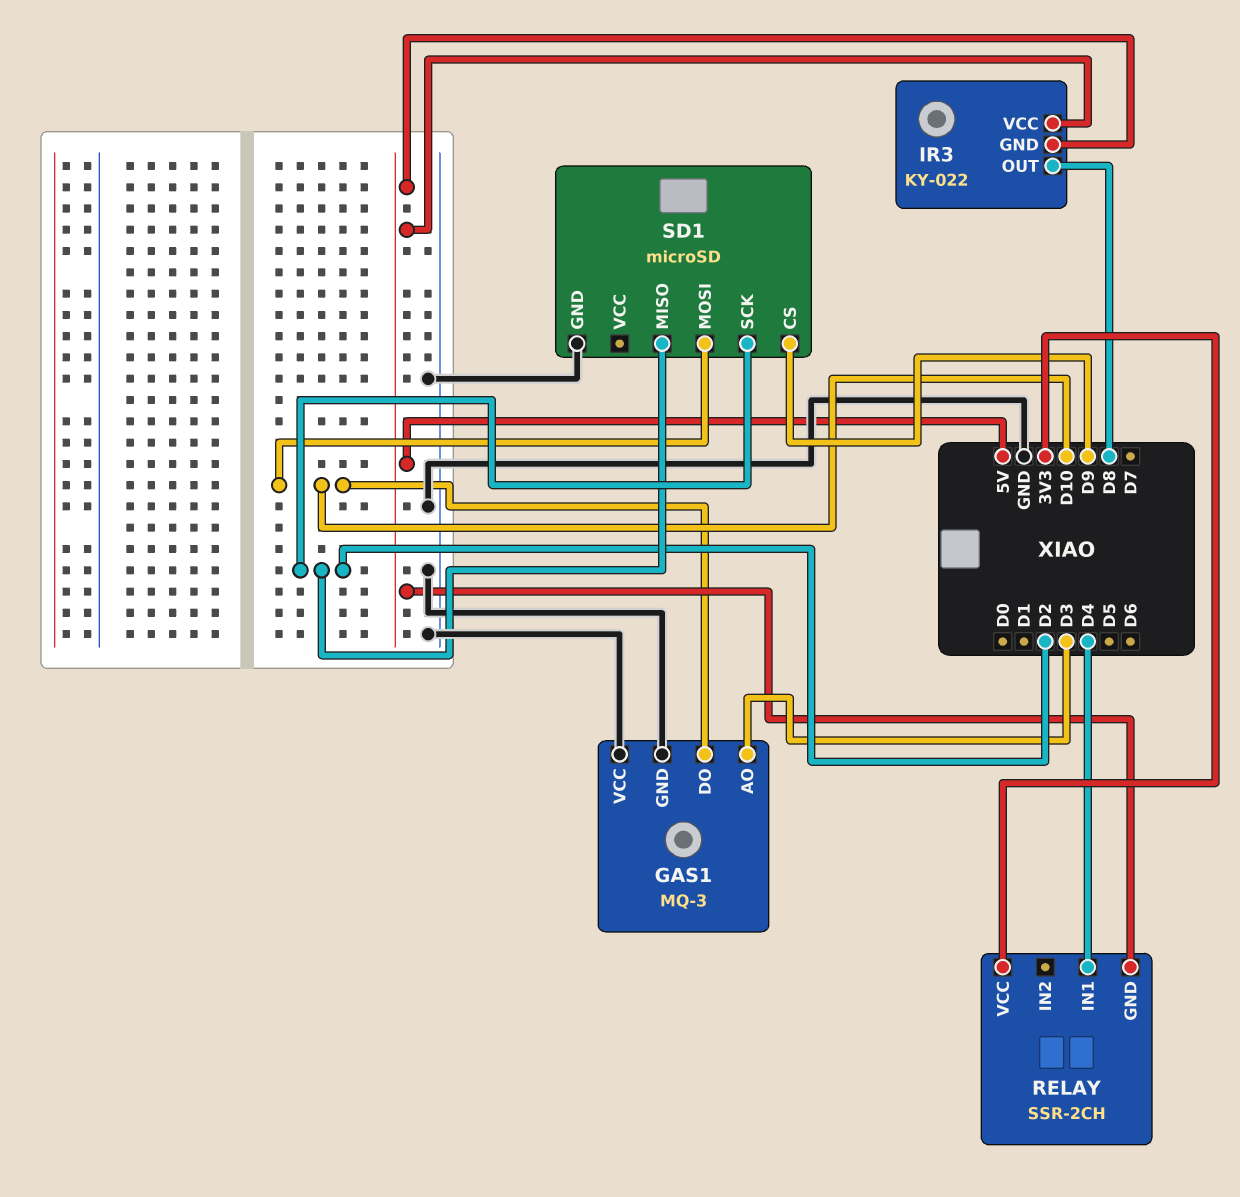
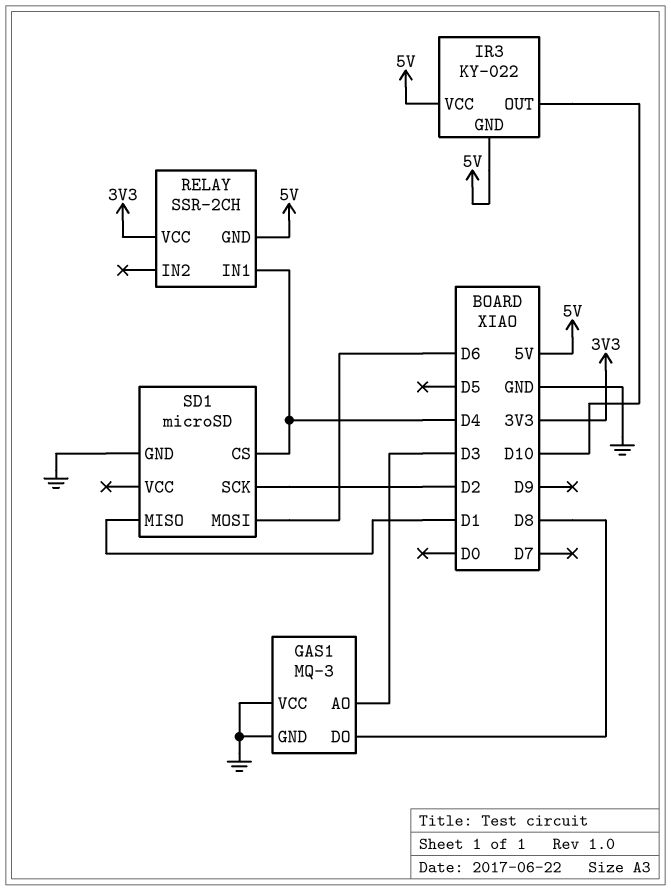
GAS1 pin DO: D10 -> D8
IR3 pin OUT: D8 -> D10
SD1 pin CS: D9 -> D4
SD1 pin MISO: D2 -> D1
SD1 pin MOSI: D10 -> D6

